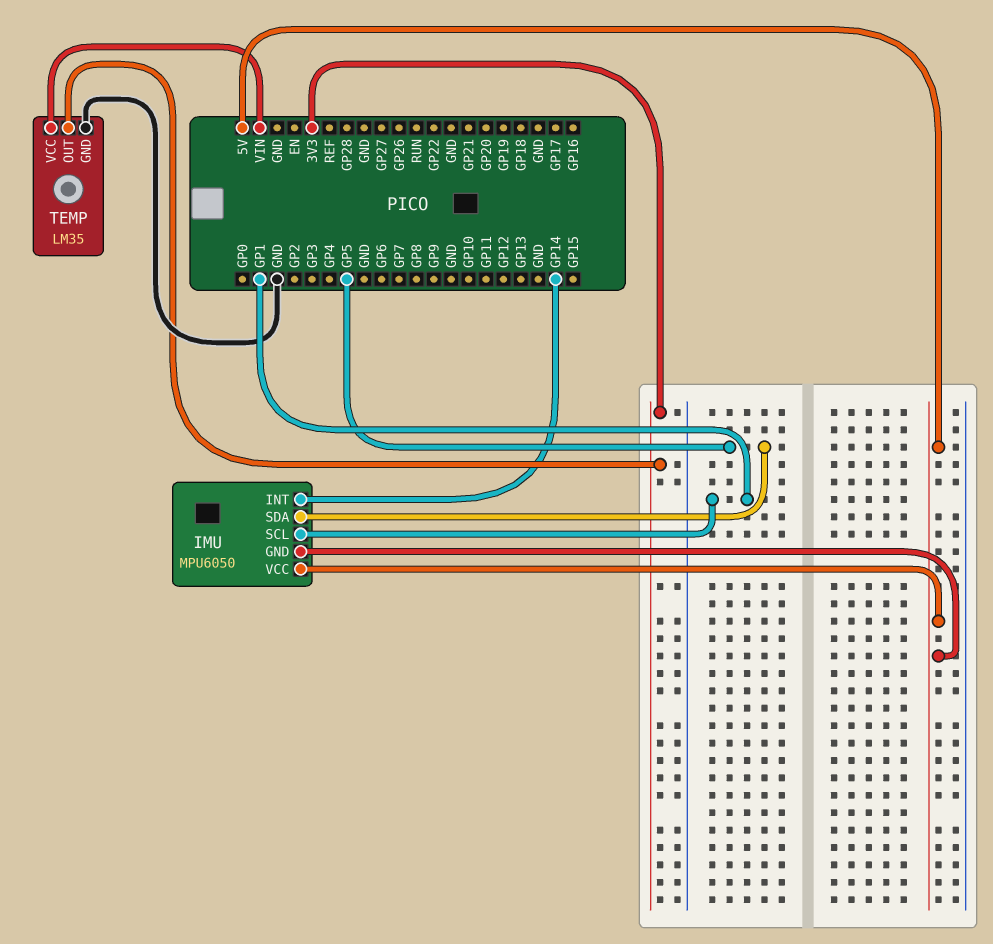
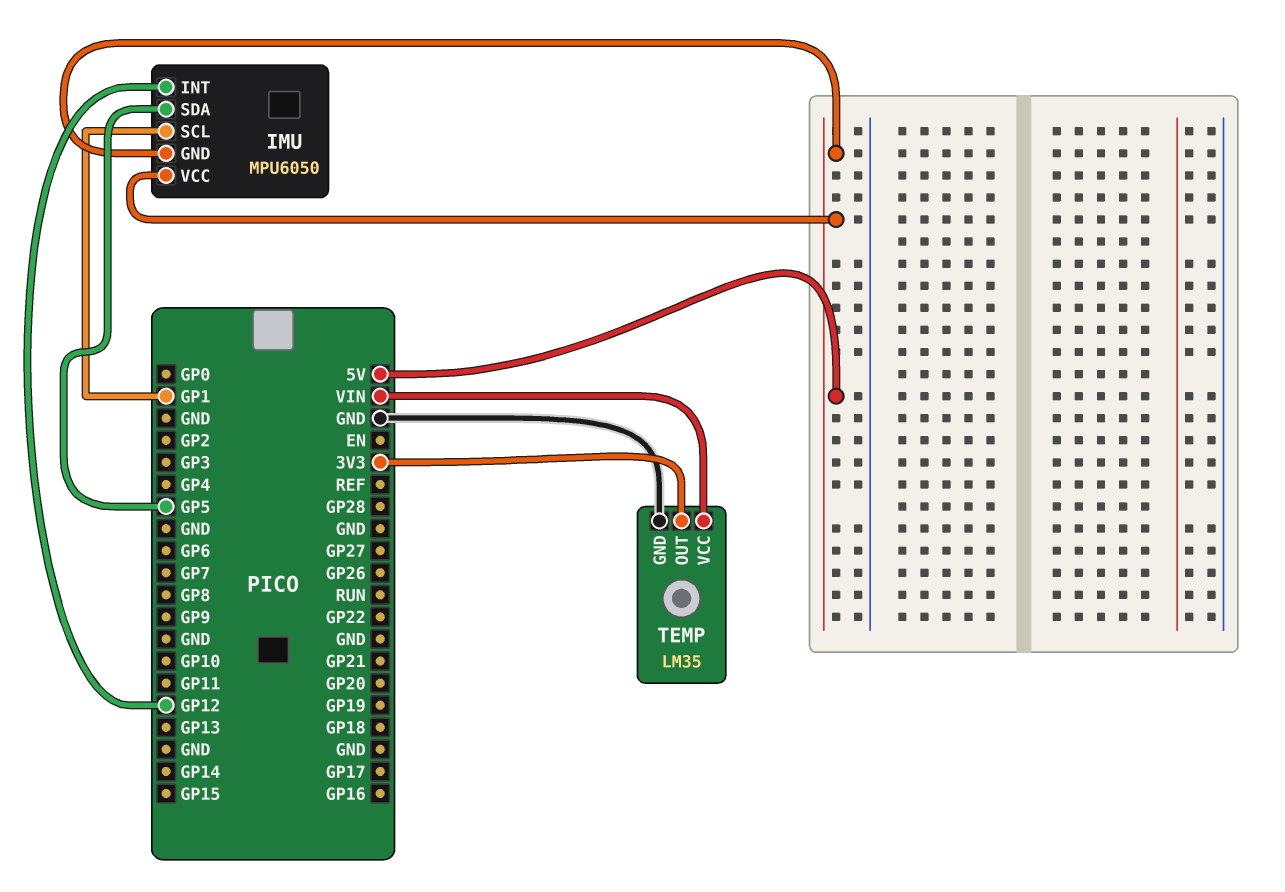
IMU pin INT: GP14 -> GP12

